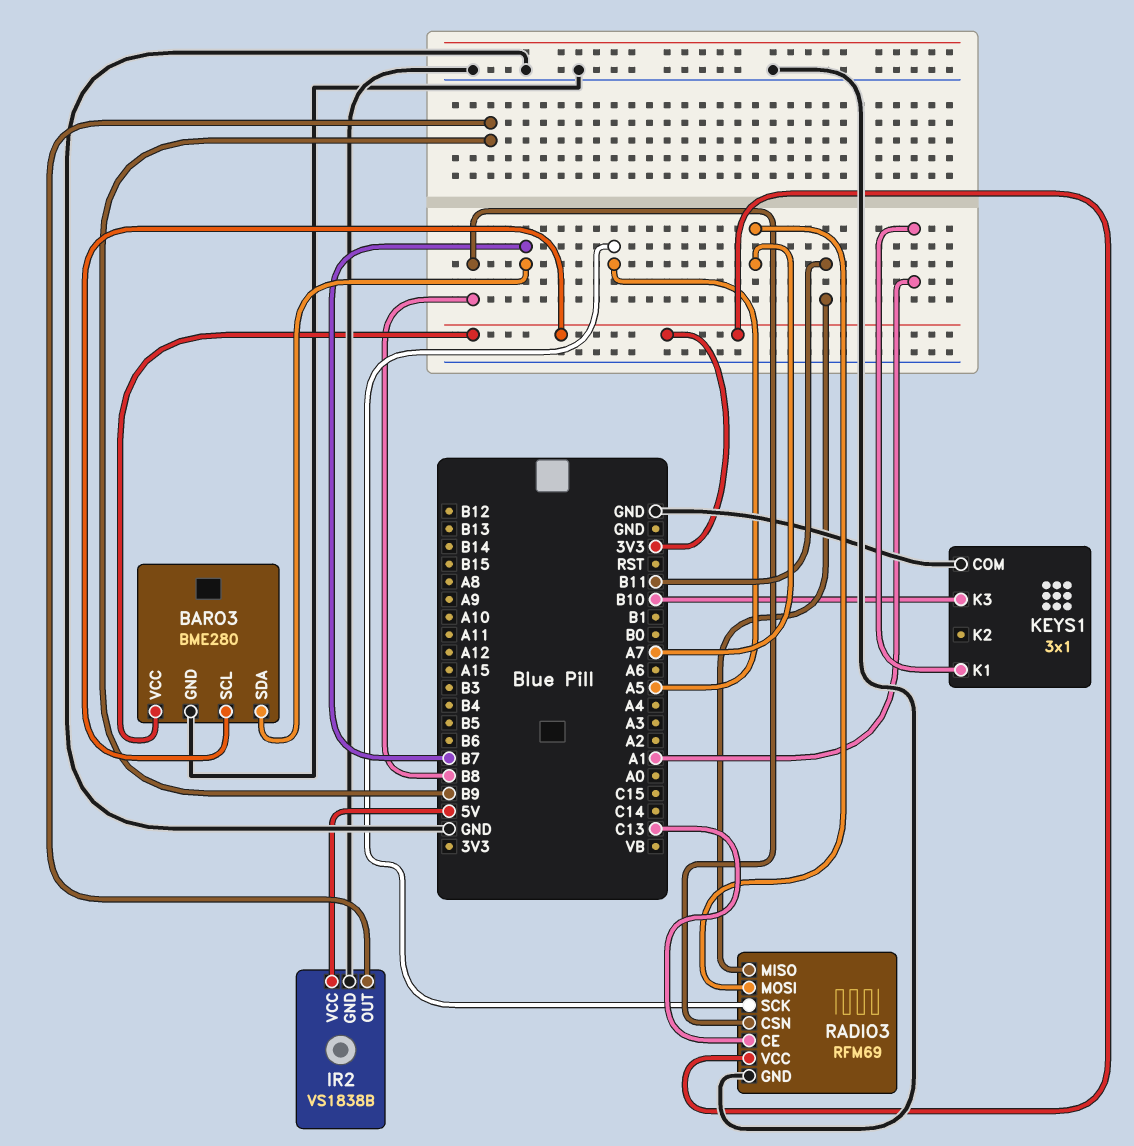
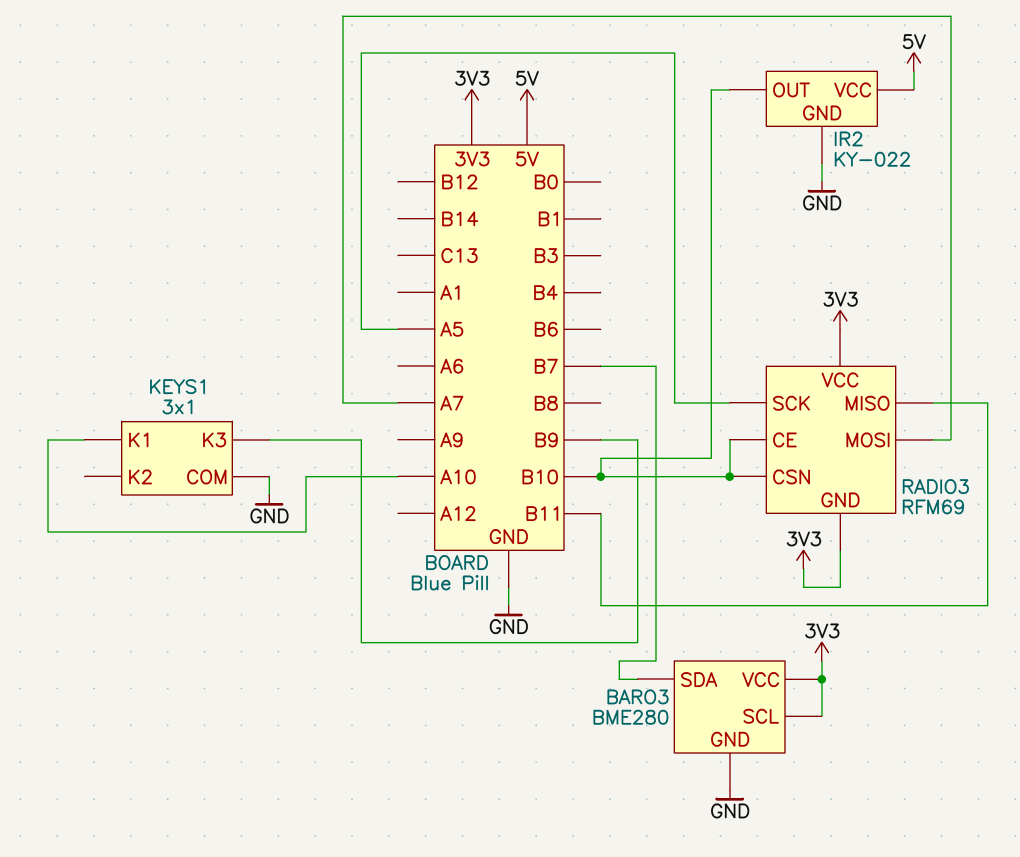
IR2: VS1838B -> KY-022
IR2 pin OUT: B9 -> B10
KEYS1 pin K1: A1 -> A10
KEYS1 pin K3: B10 -> B9
RADIO3 pin CE: C13 -> B10
RADIO3 pin CSN: B8 -> B10
RADIO3 pin GND: GND -> 3V3

